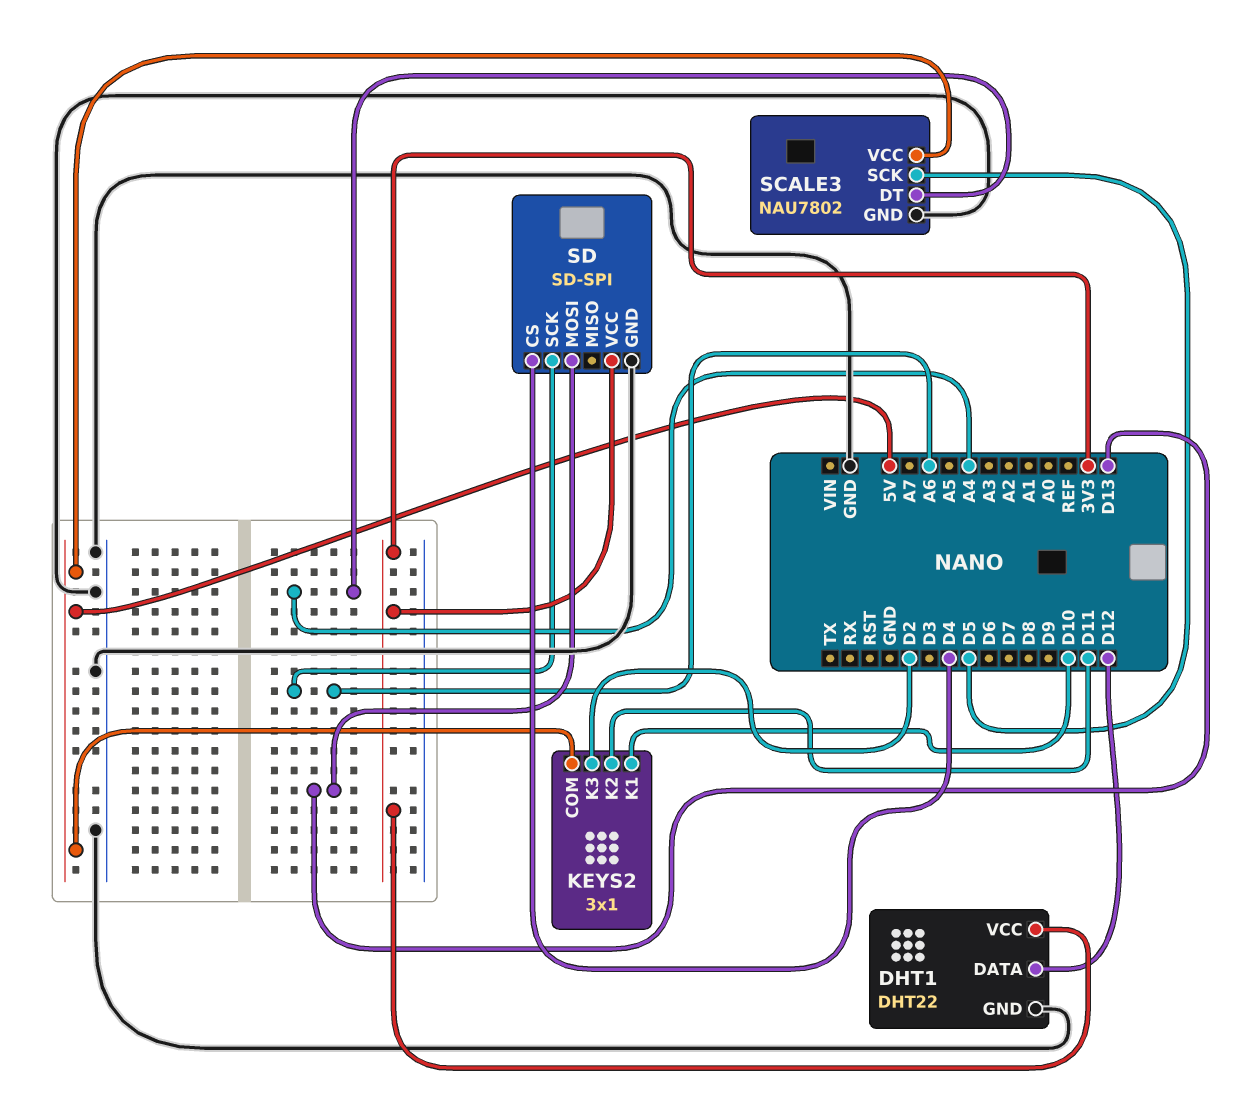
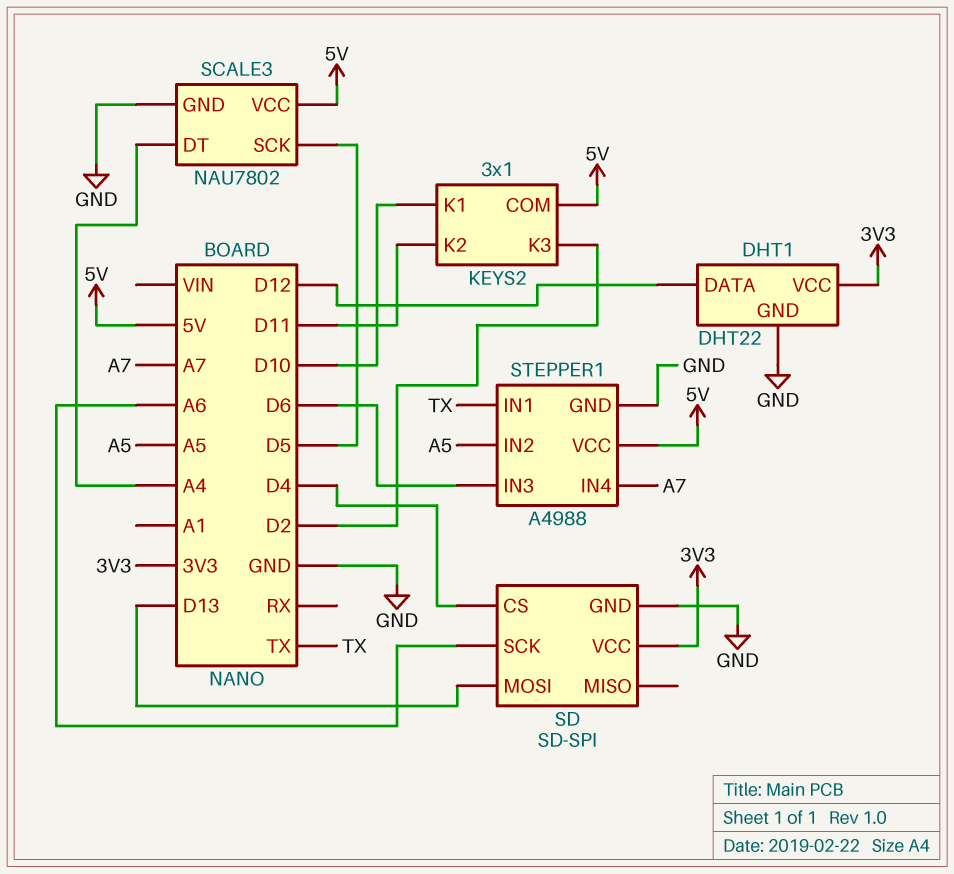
STEPPER1: none -> A4988
STEPPER1 pin GND: none -> GND
STEPPER1 pin IN1: none -> TX
STEPPER1 pin IN2: none -> A5
STEPPER1 pin IN3: none -> D6
STEPPER1 pin IN4: none -> A7
STEPPER1 pin VCC: none -> 5V

